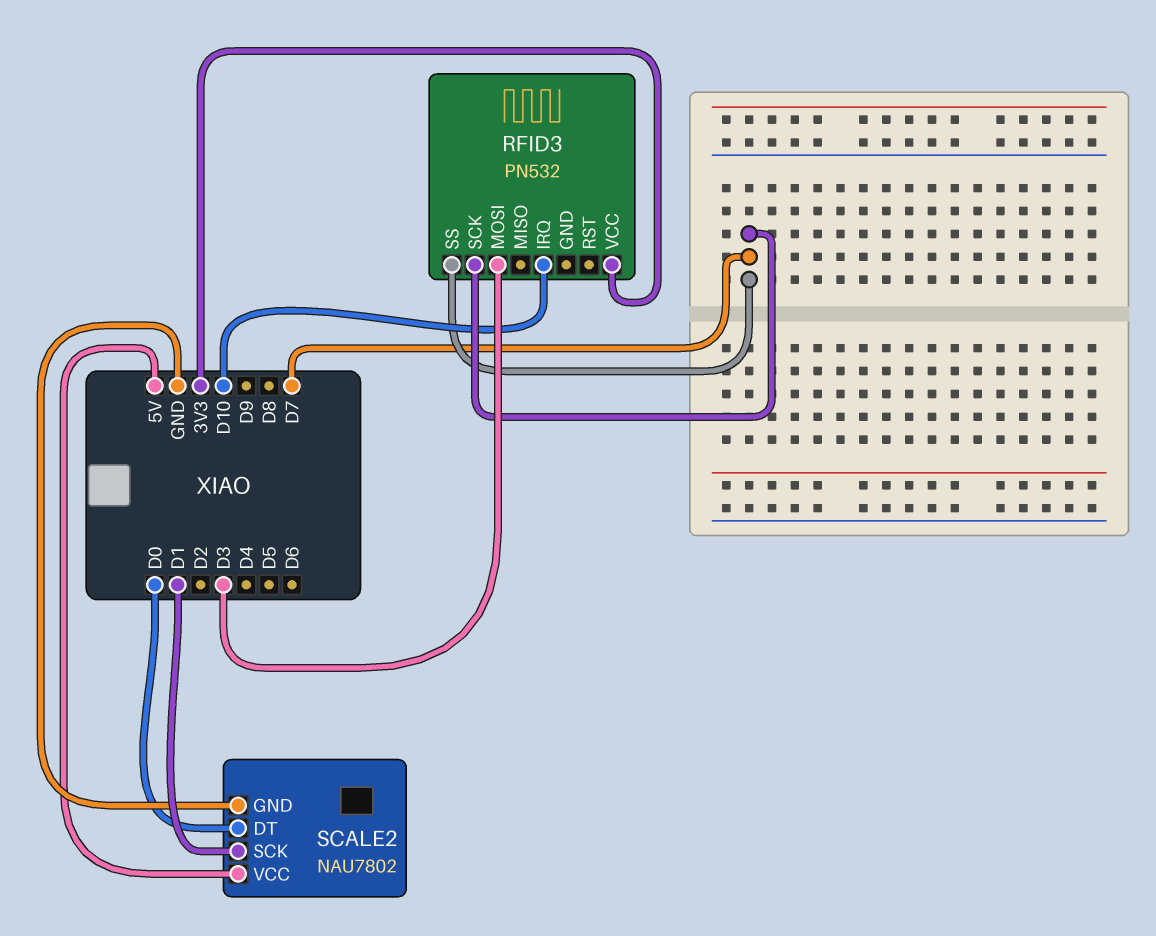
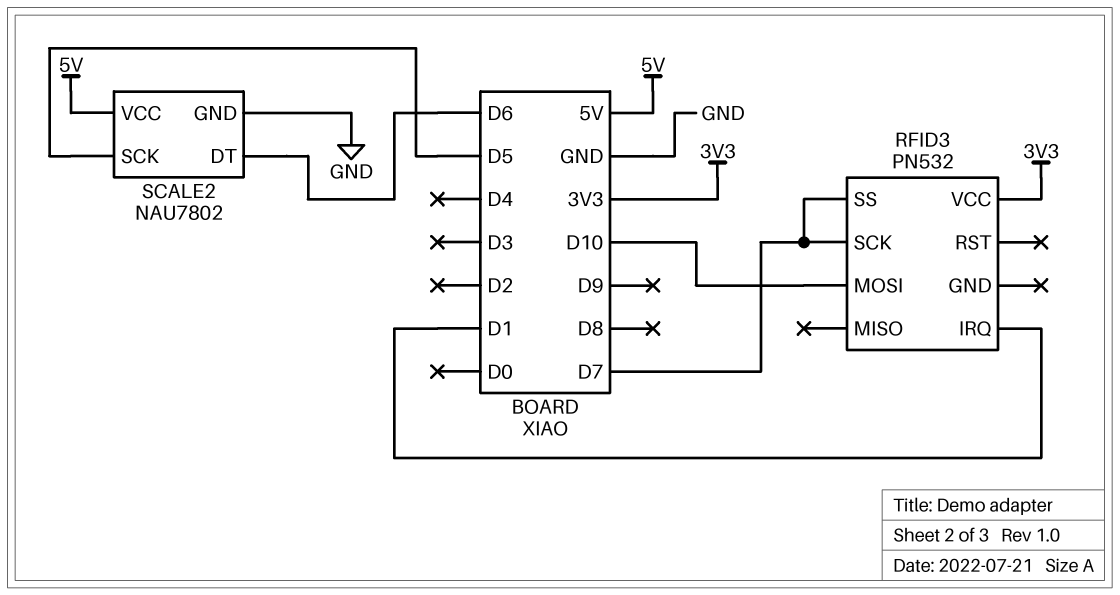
RFID3 pin IRQ: D10 -> D1
RFID3 pin MOSI: D3 -> D10
SCALE2 pin DT: D0 -> D6
SCALE2 pin SCK: D1 -> D5

